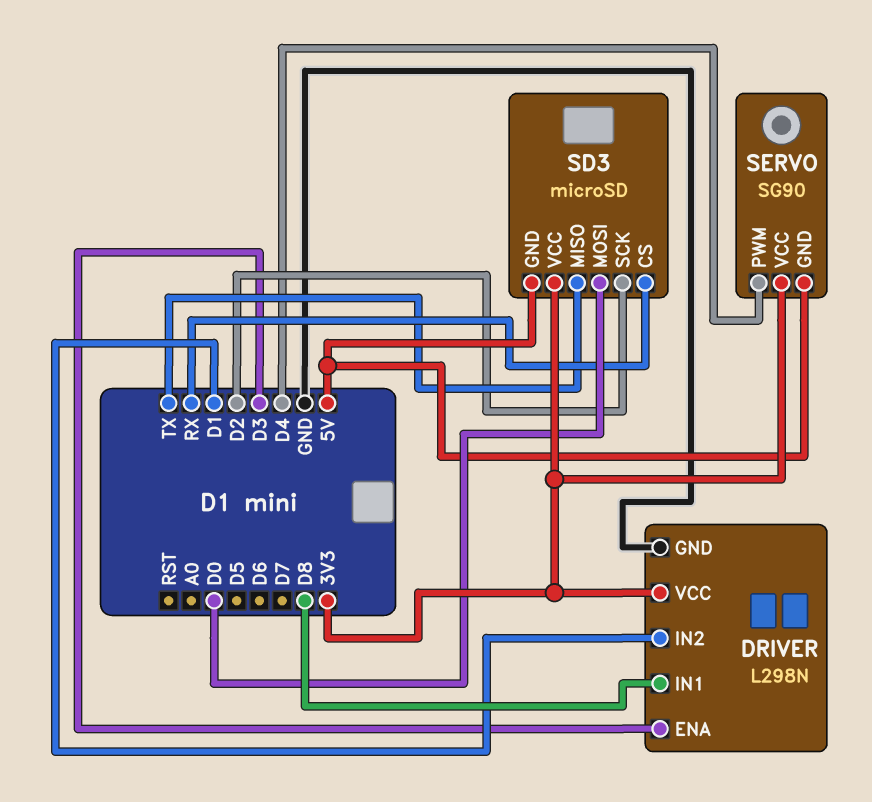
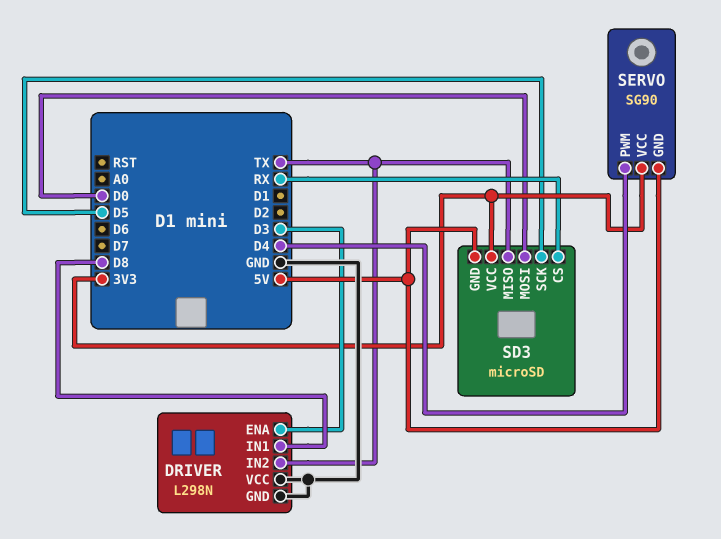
DRIVER pin IN2: D1 -> TX
DRIVER pin VCC: 3V3 -> GND
SD3 pin SCK: D2 -> D5

